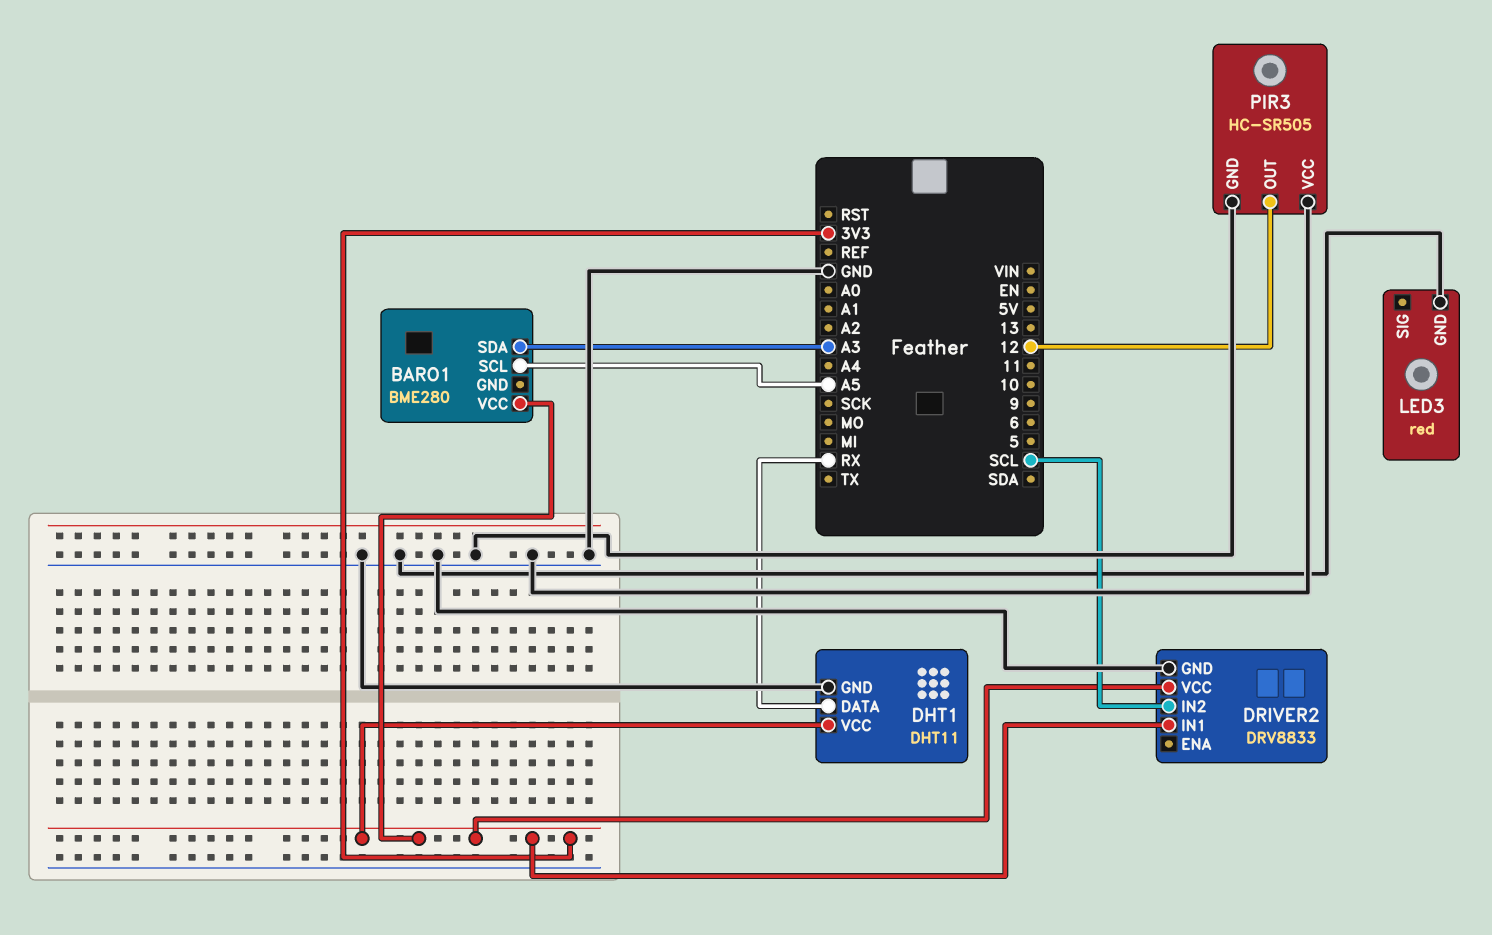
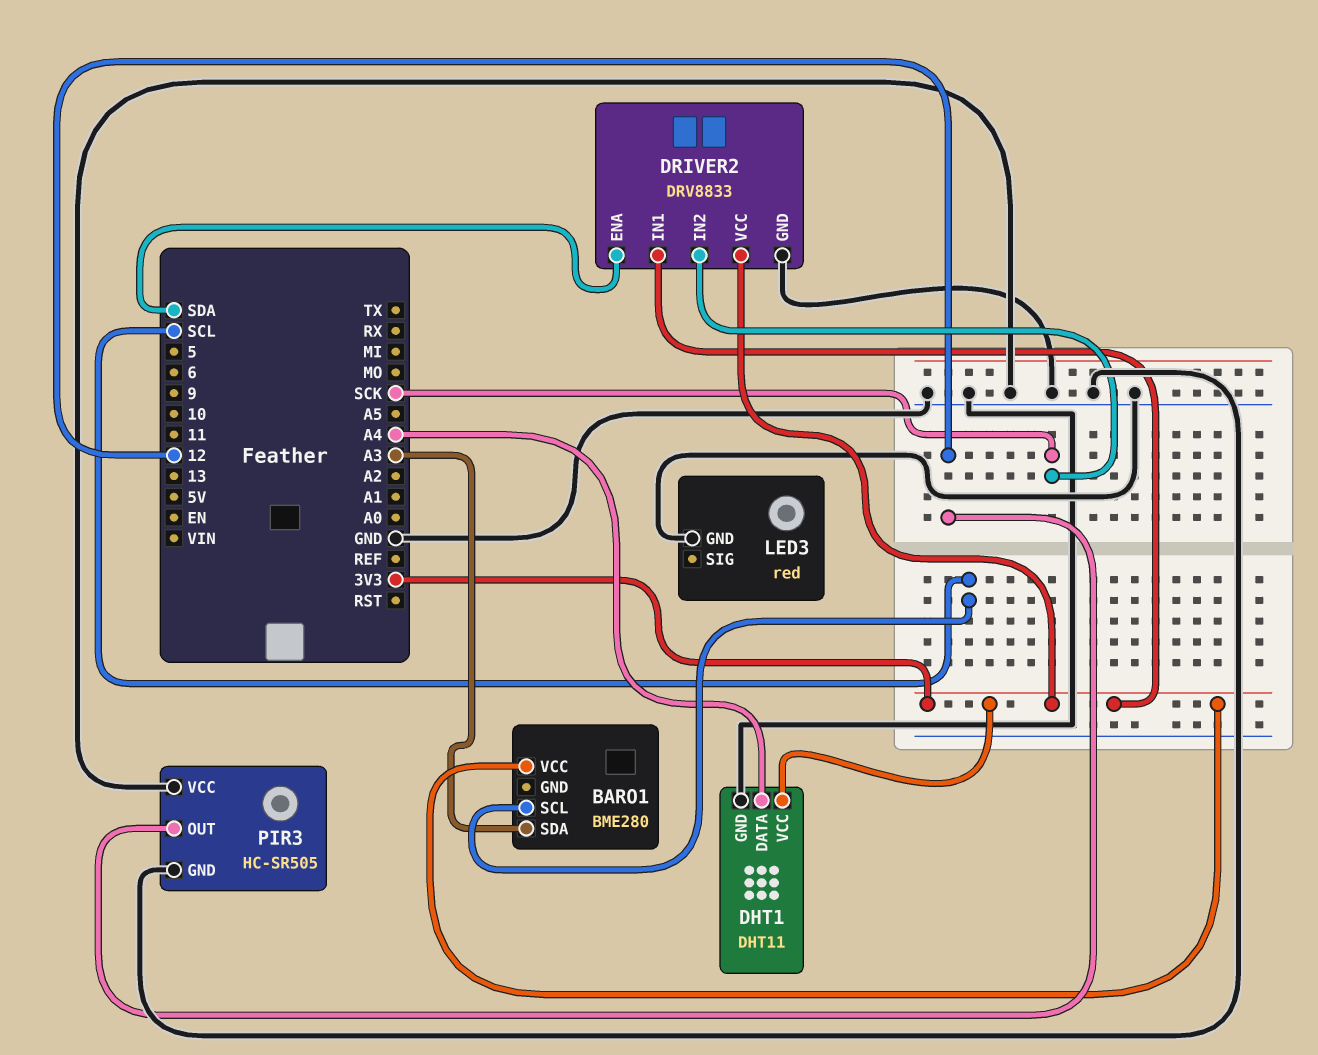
BARO1 pin SCL: A5 -> SCL
DHT1 pin DATA: RX -> A4
DRIVER2 pin ENA: none -> SDA
DRIVER2 pin IN2: SCL -> SCK

